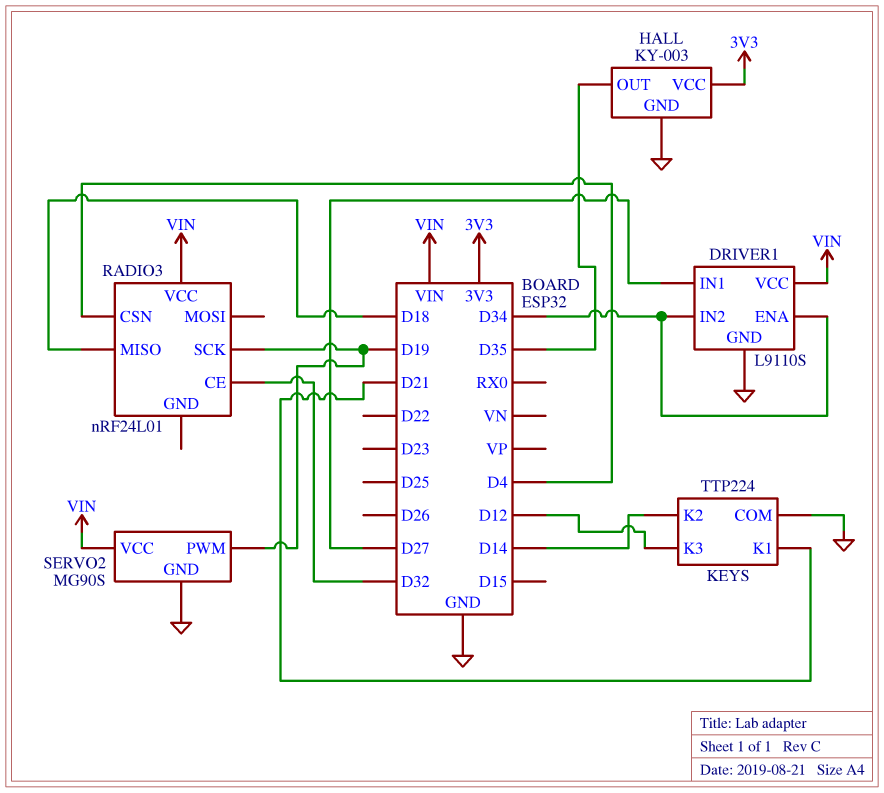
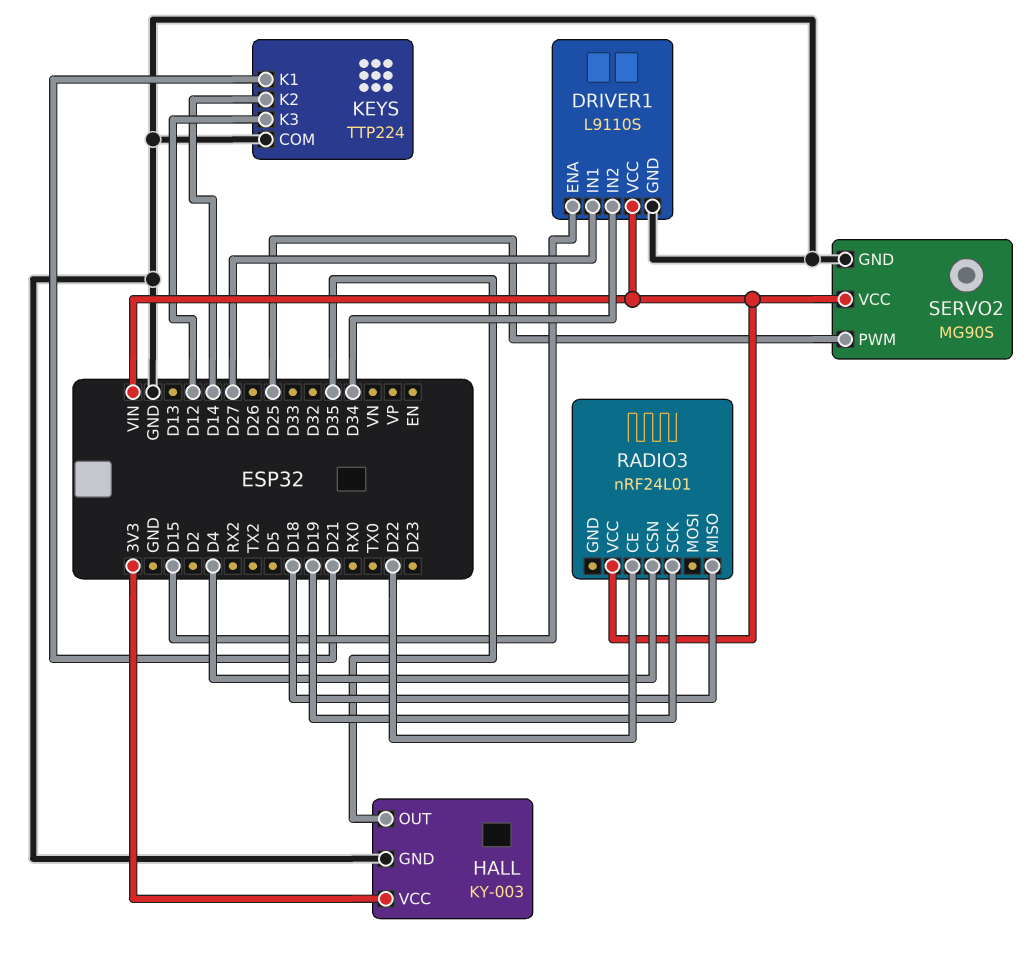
DRIVER1 pin ENA: D34 -> D15
RADIO3 pin CE: D32 -> D22
SERVO2 pin PWM: D19 -> D25

